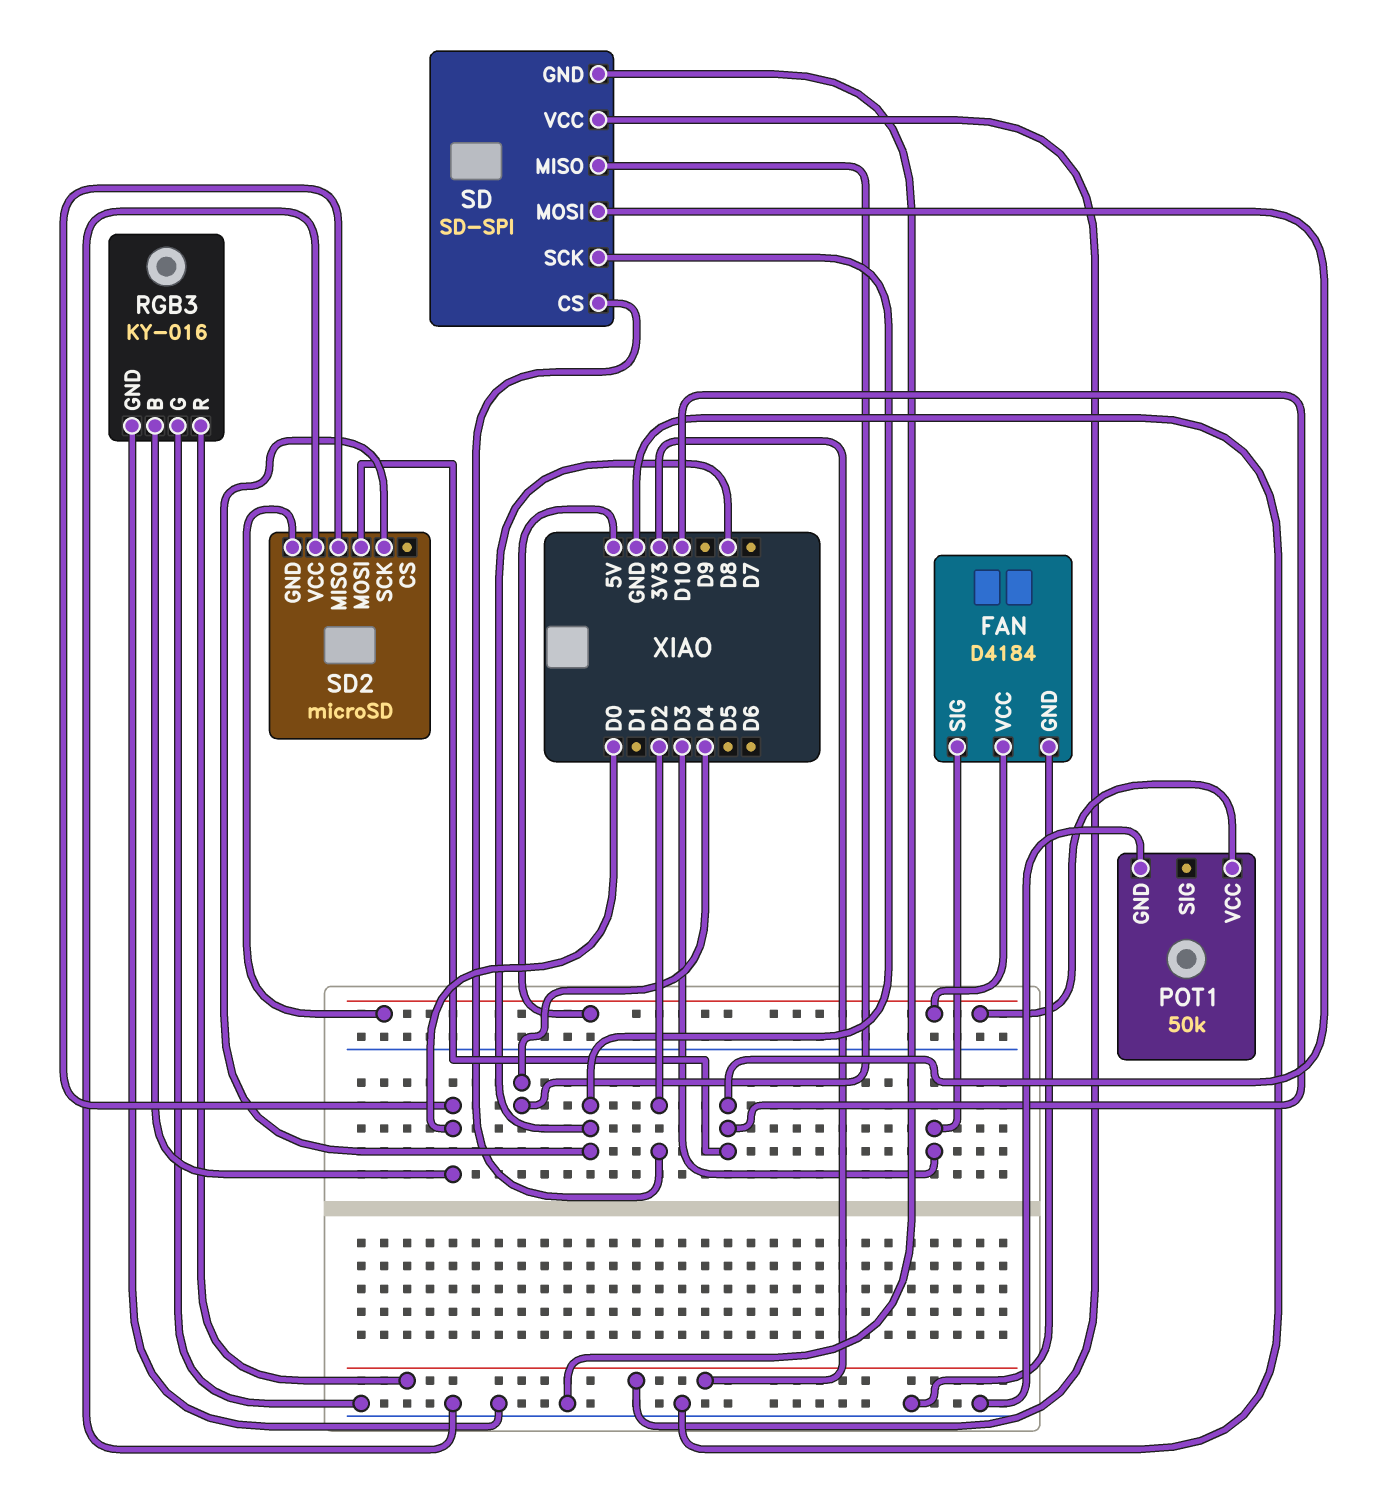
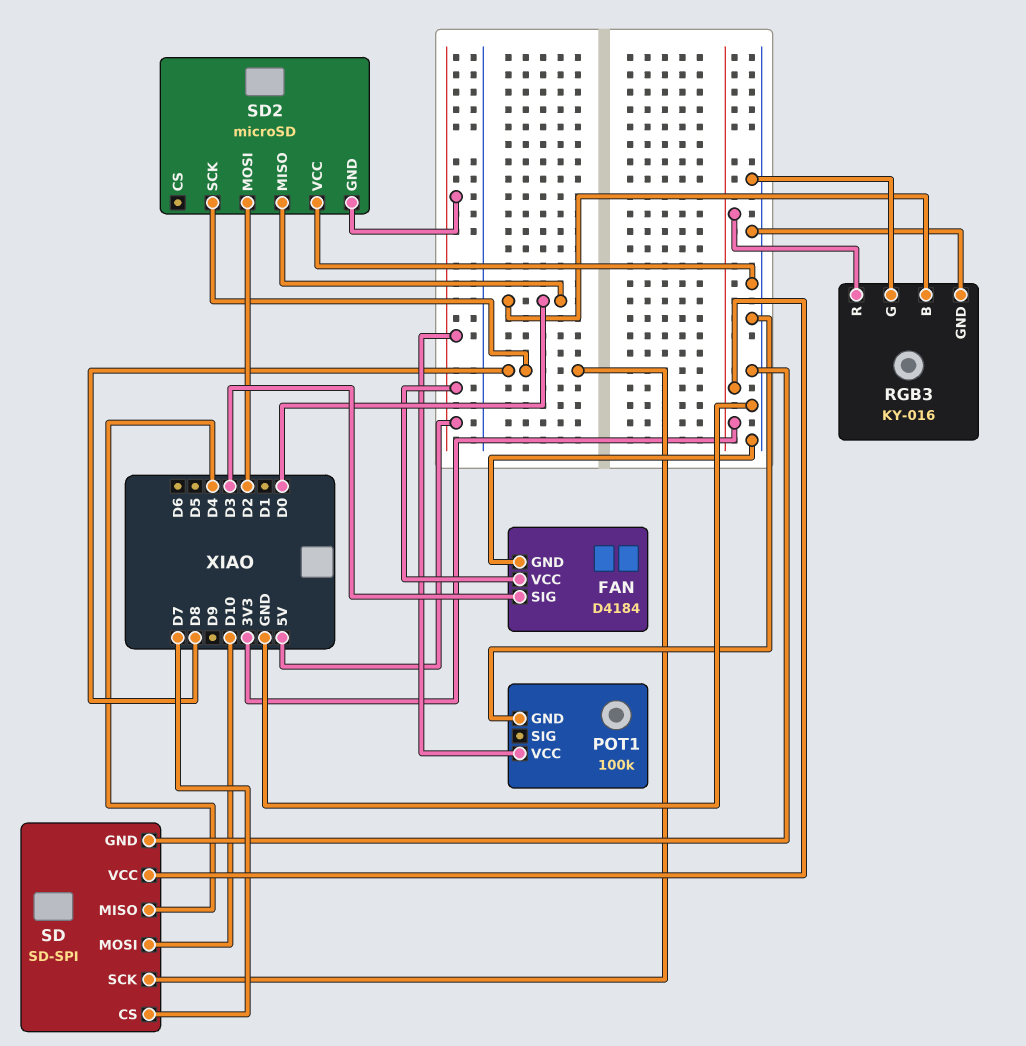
POT1: 50k -> 100k
SD pin CS: D2 -> D7
SD2 pin MOSI: D10 -> D2

